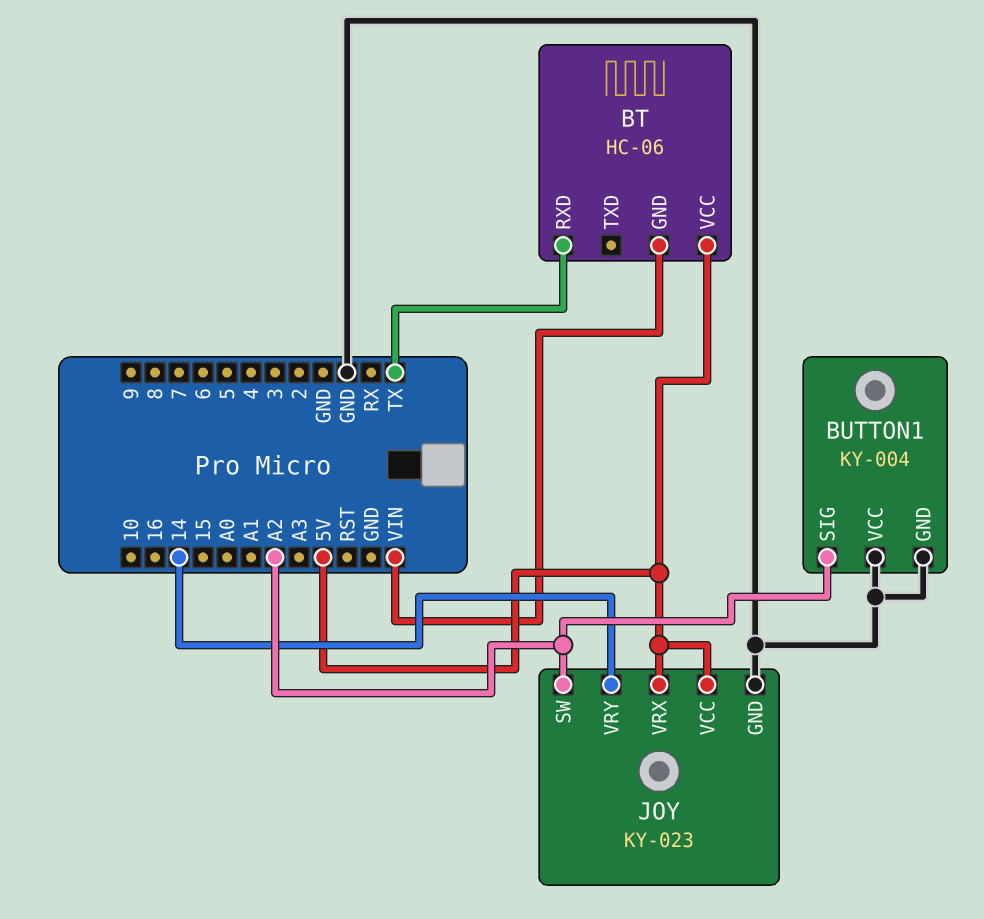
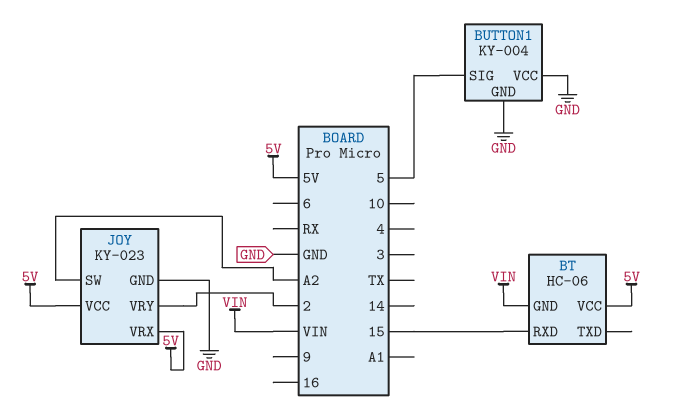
BT pin RXD: TX -> 15
BUTTON1 pin SIG: A2 -> 5
JOY pin VRY: 14 -> 2

